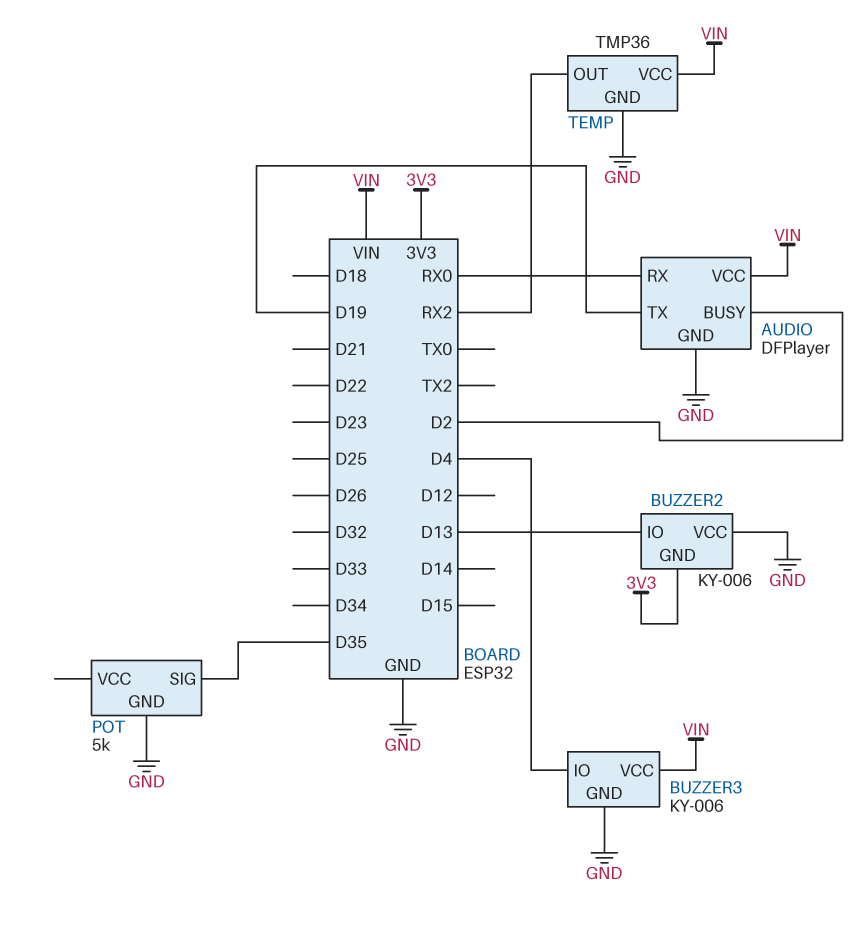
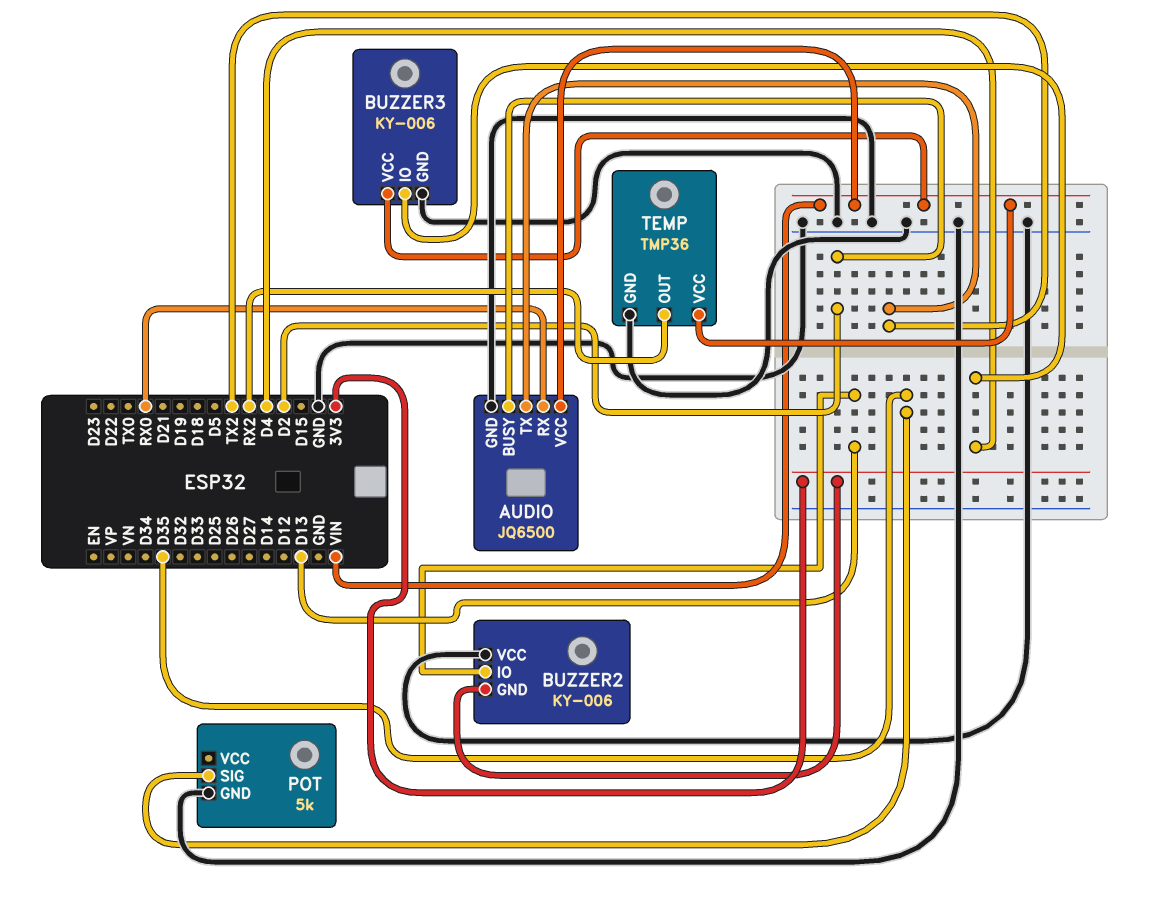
AUDIO: DFPlayer -> JQ6500
AUDIO pin TX: D19 -> TX2

